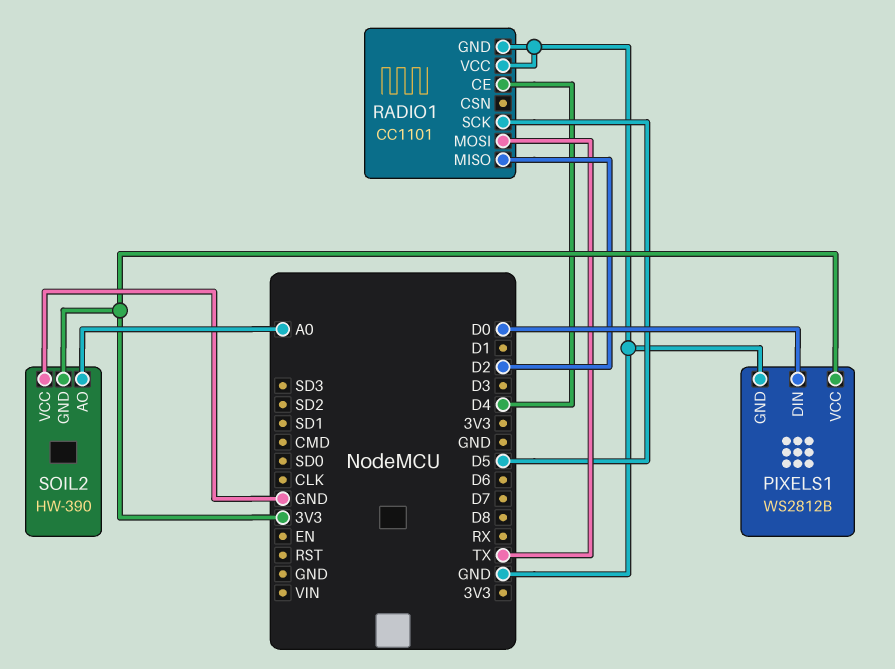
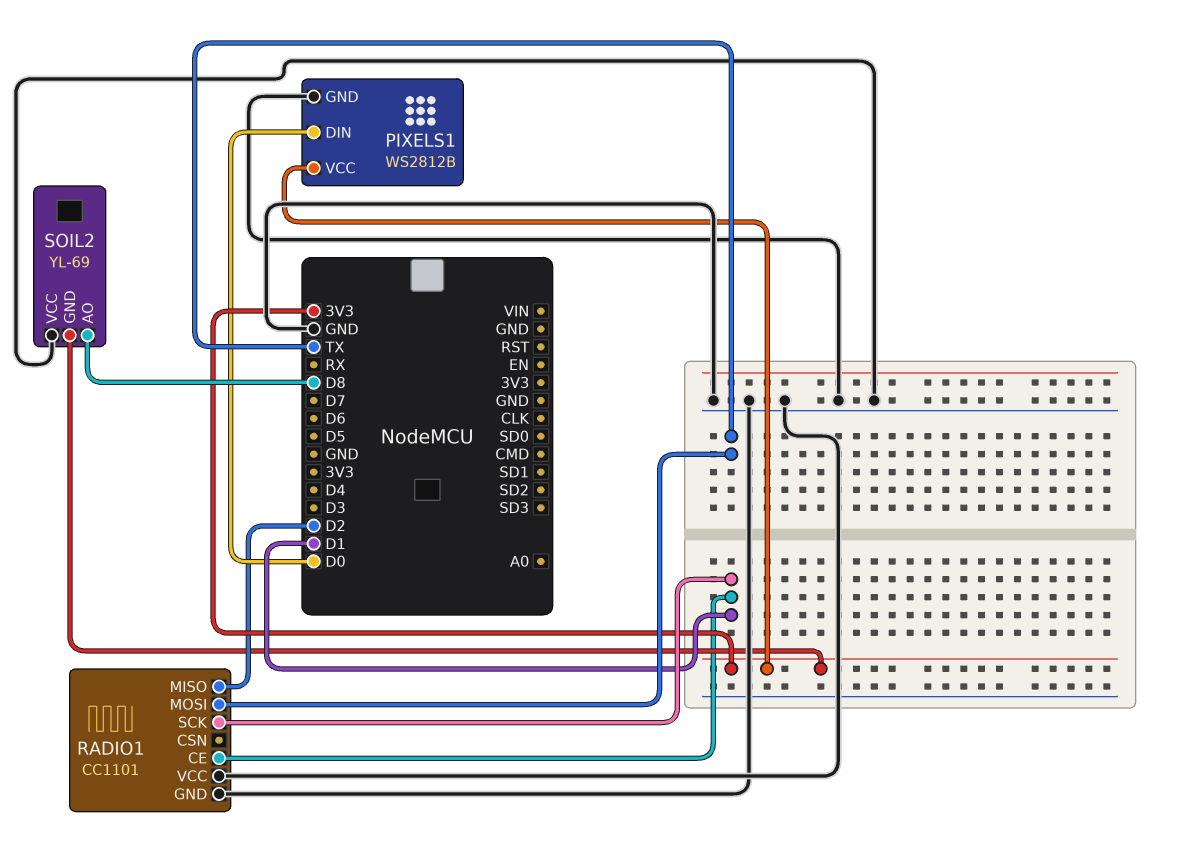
RADIO1 pin CE: D4 -> D1
RADIO1 pin SCK: D5 -> D1
SOIL2: HW-390 -> YL-69
SOIL2 pin AO: A0 -> D8

